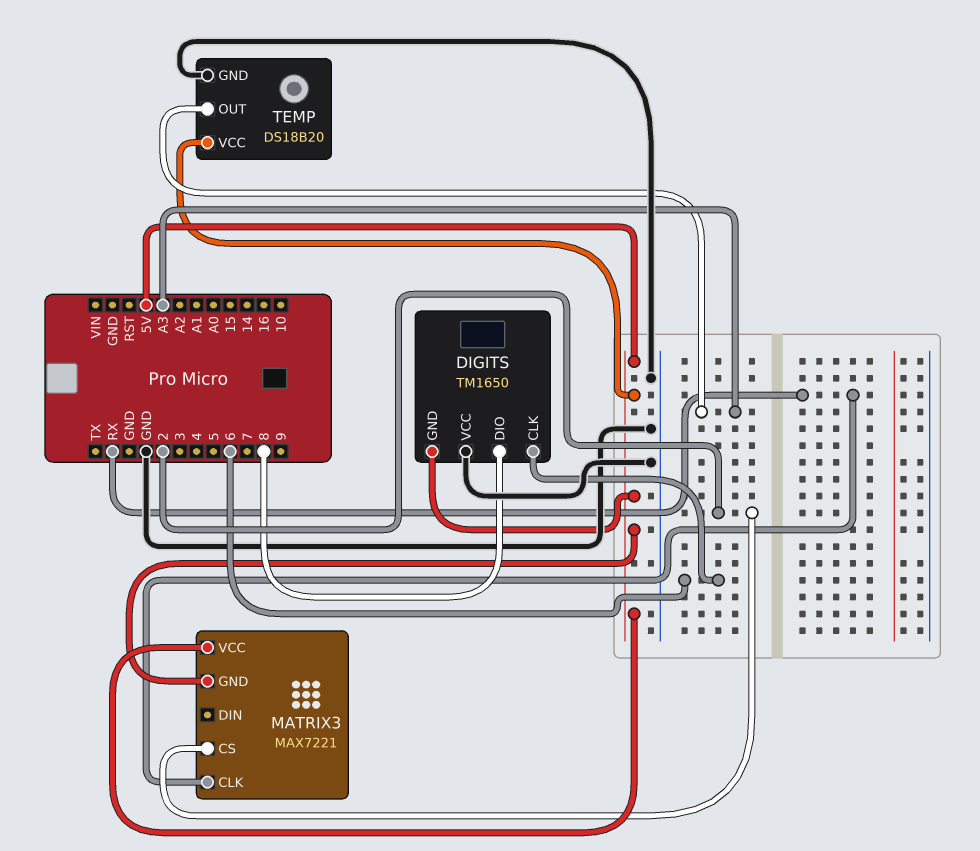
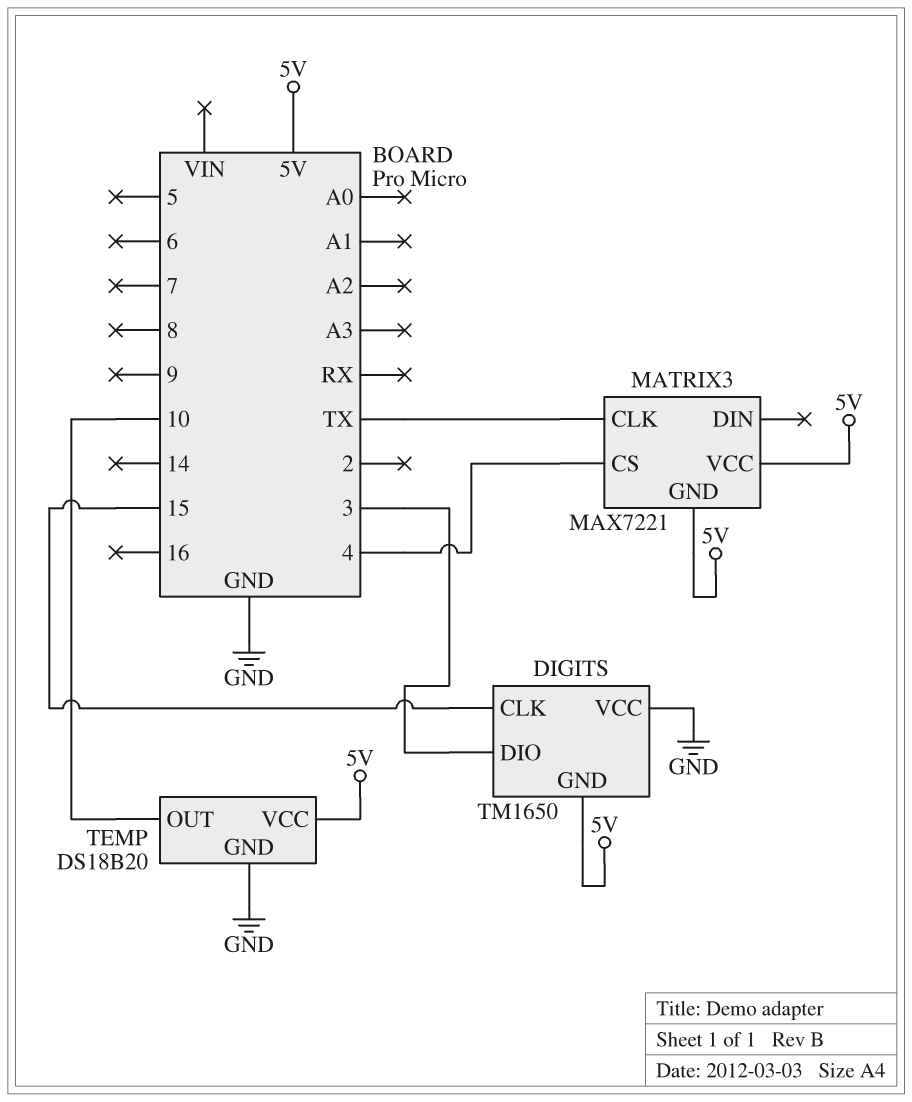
DIGITS pin CLK: 6 -> 15
DIGITS pin DIO: 8 -> 3
MATRIX3 pin CLK: RX -> TX
MATRIX3 pin CS: 2 -> 4
TEMP pin OUT: A3 -> 10

